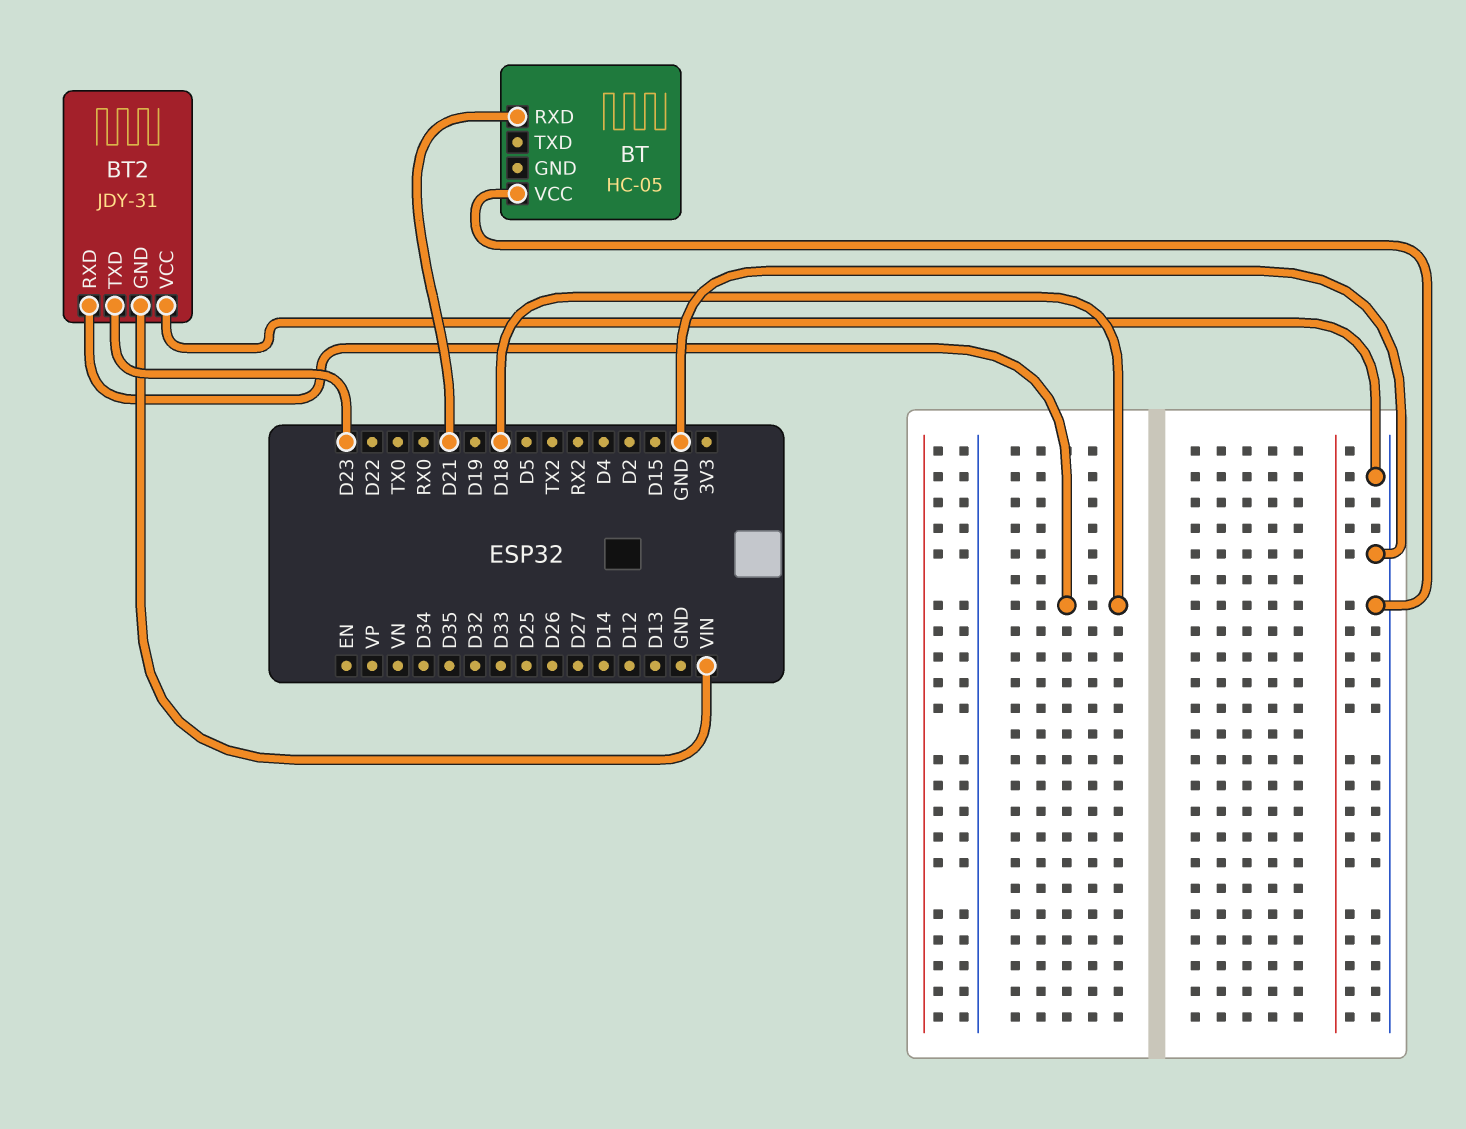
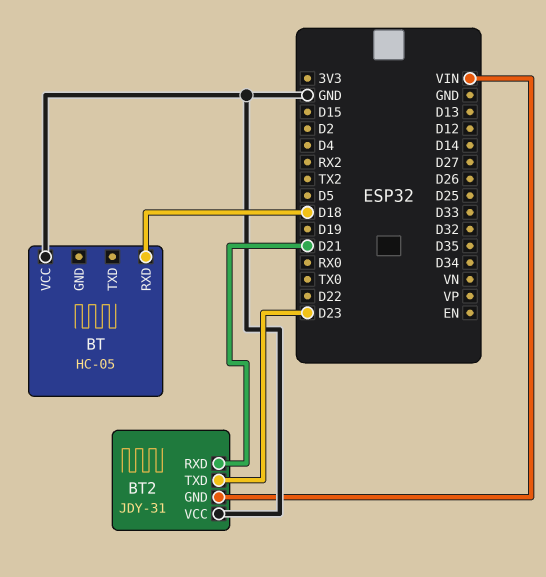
BT pin RXD: D21 -> D18
BT2 pin RXD: D18 -> D21

